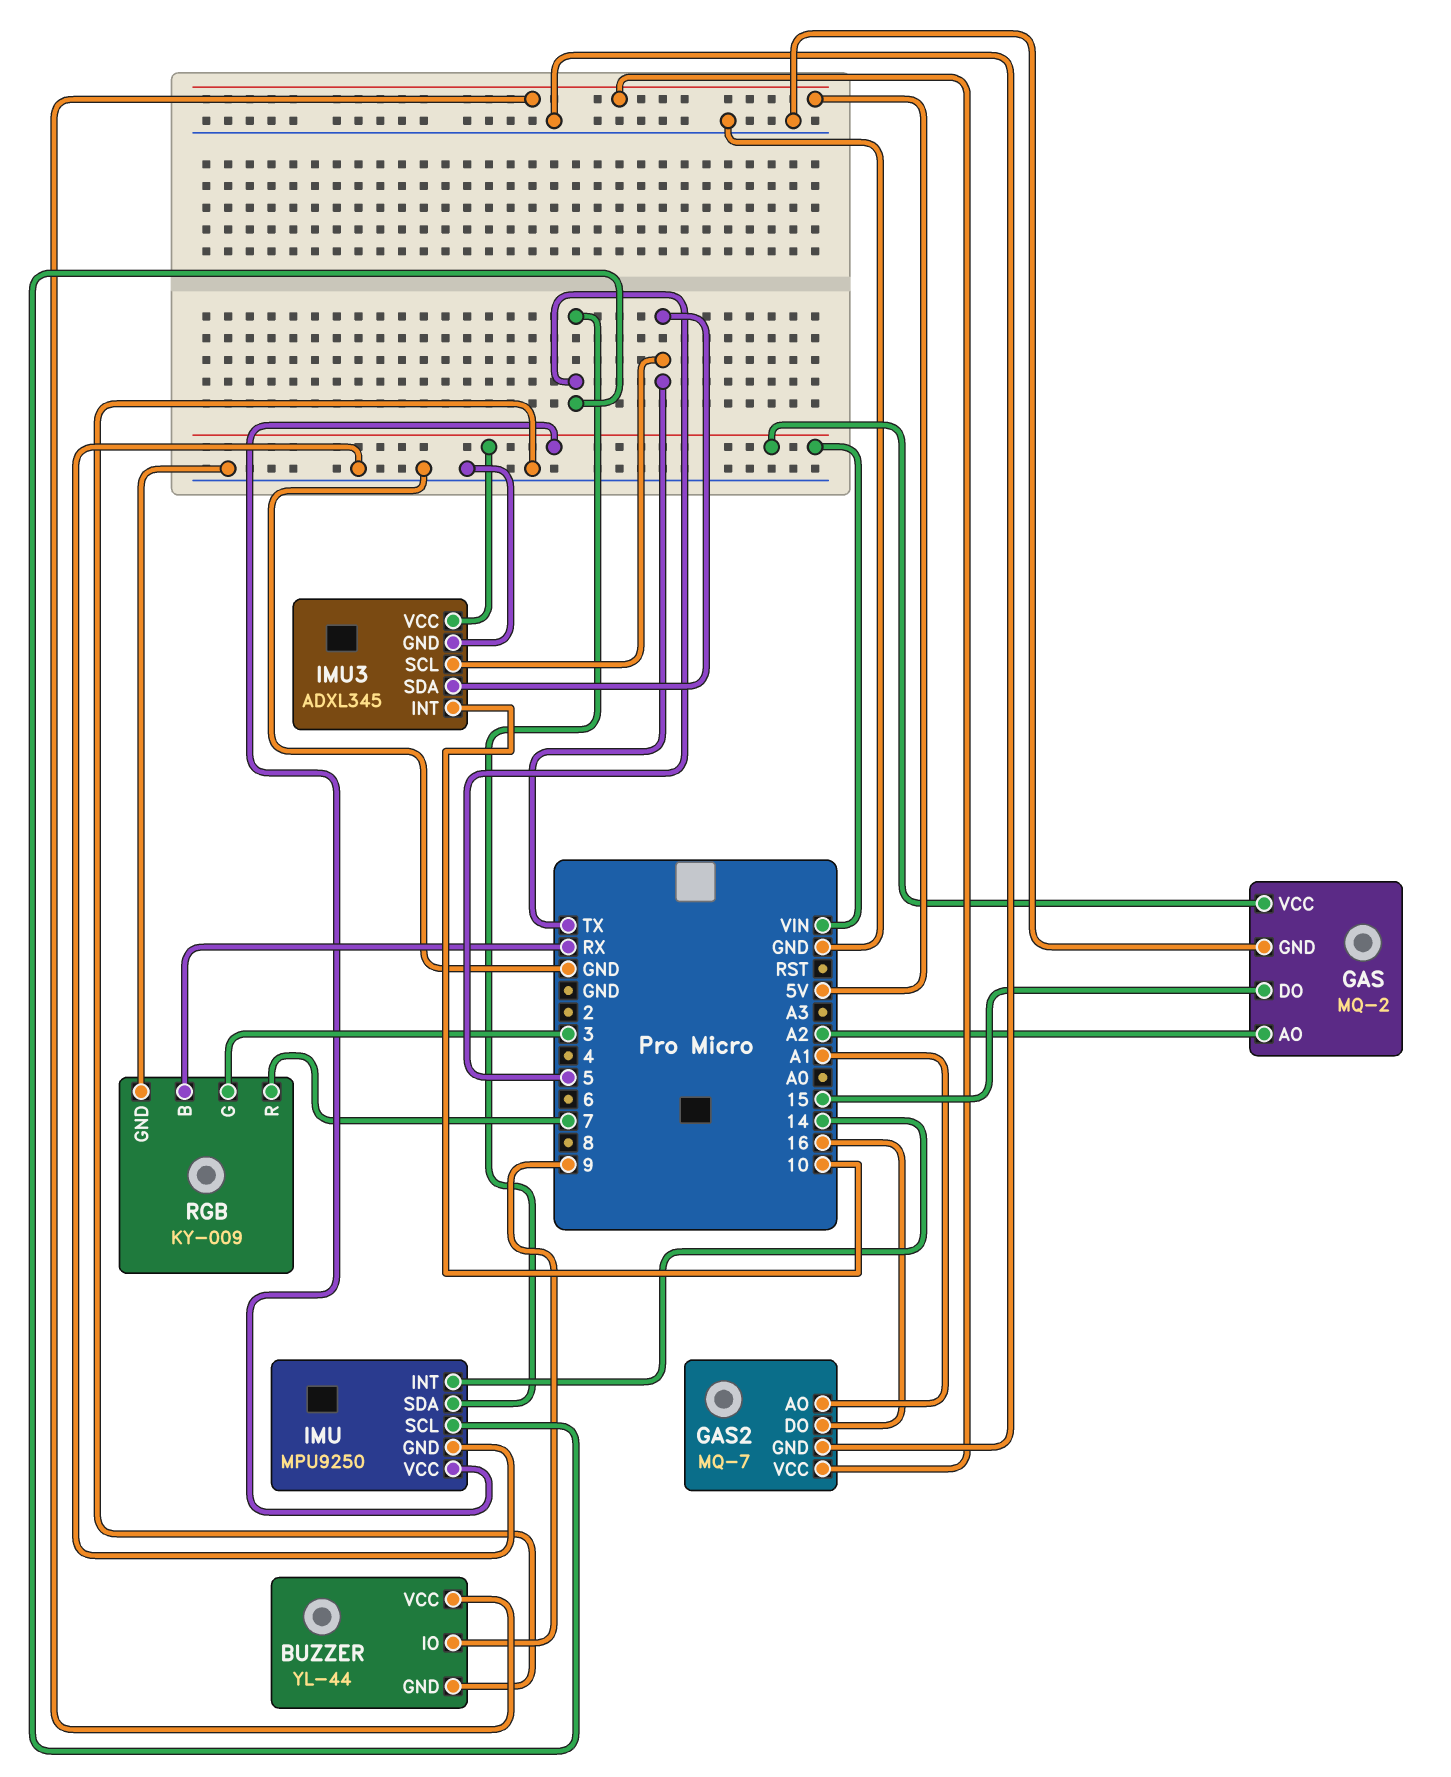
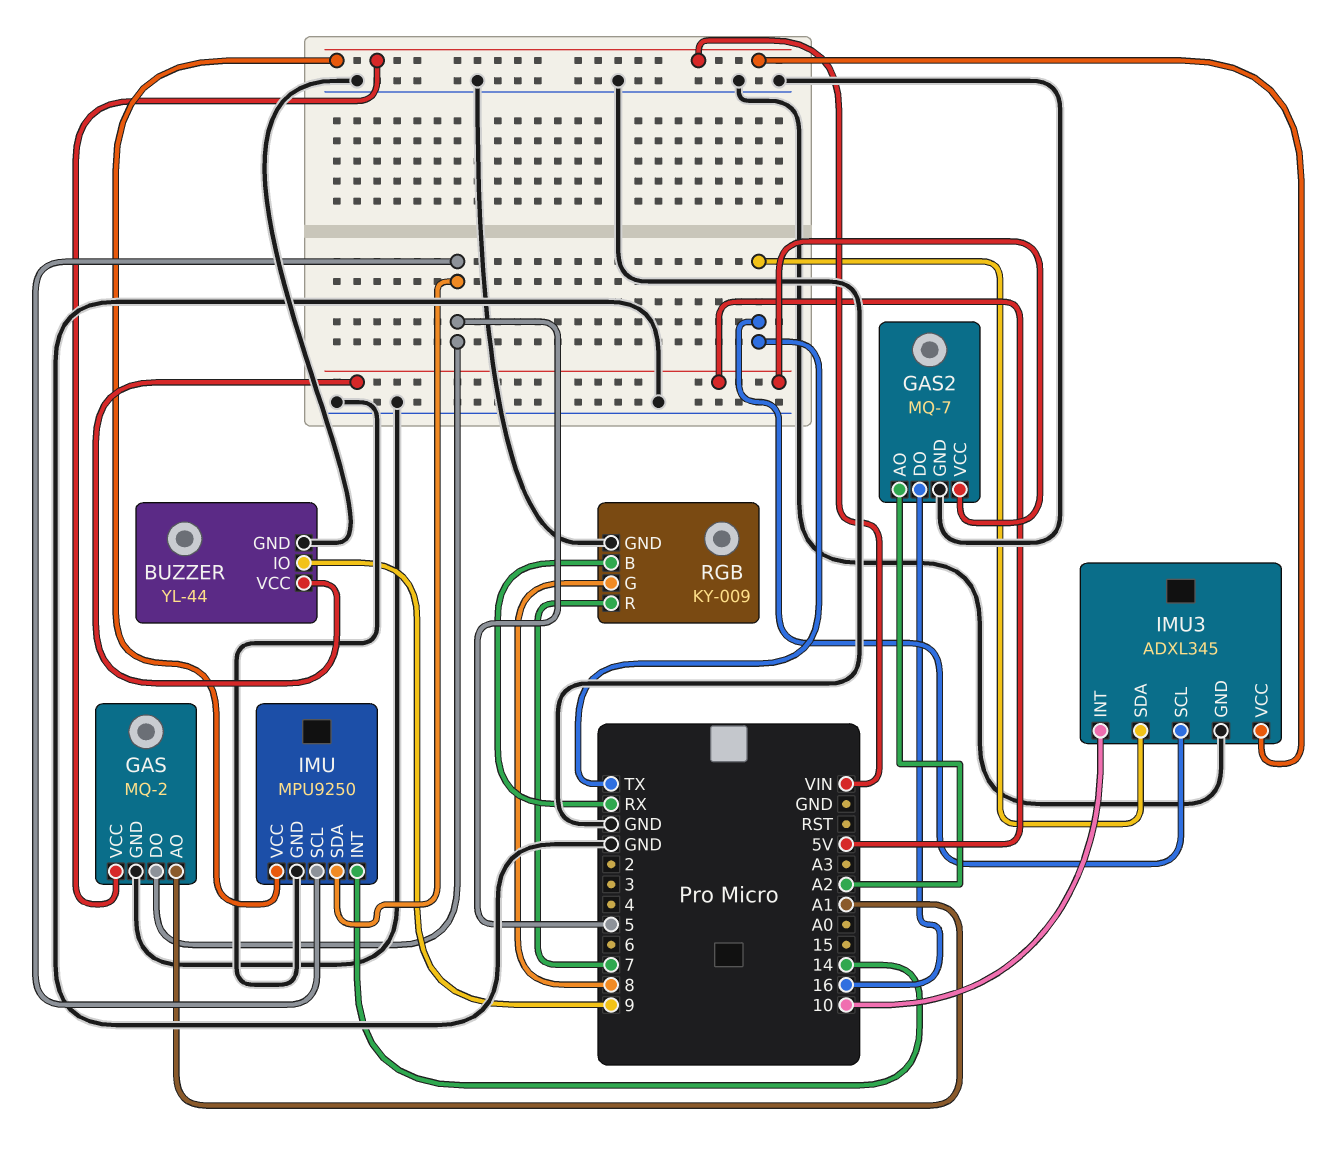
GAS pin AO: A2 -> A1
GAS pin DO: 15 -> 5
GAS2 pin AO: A1 -> A2
RGB pin G: 3 -> 8

